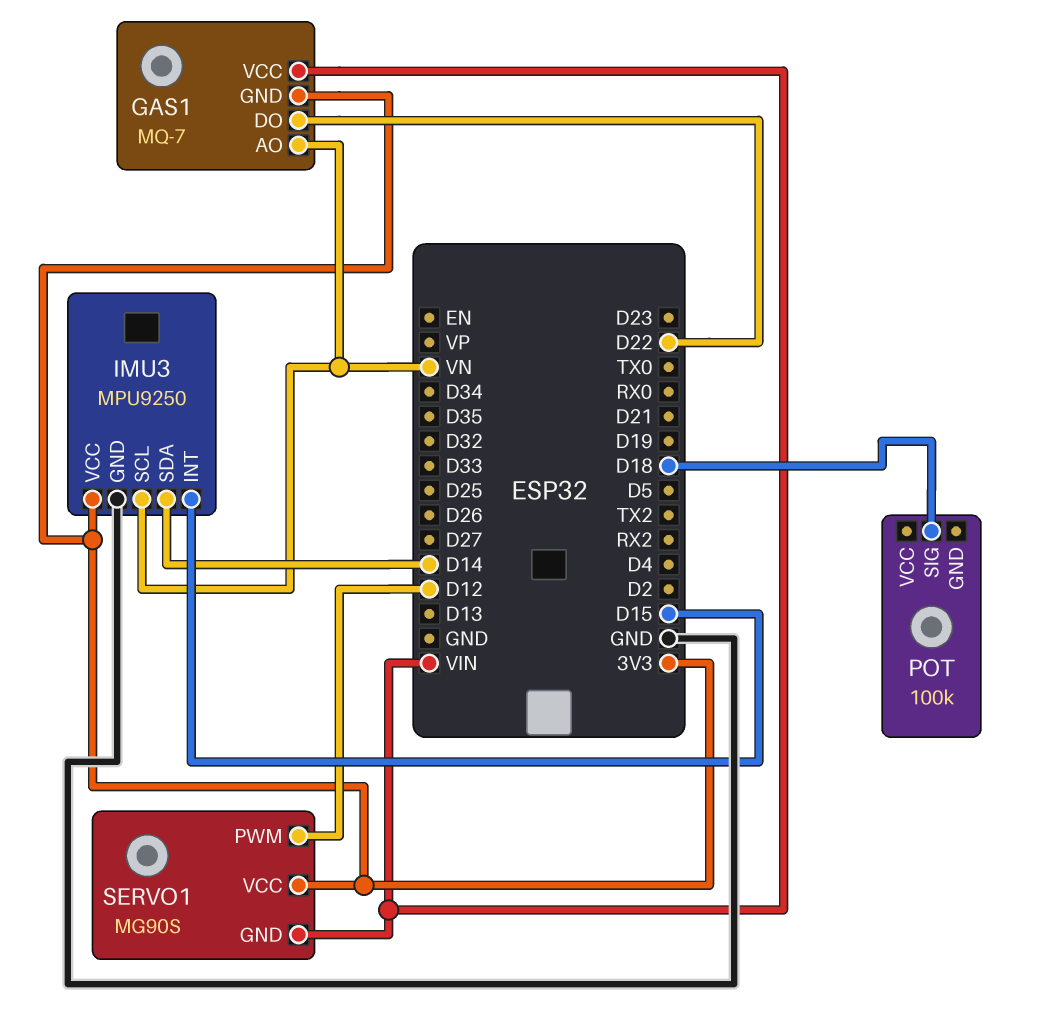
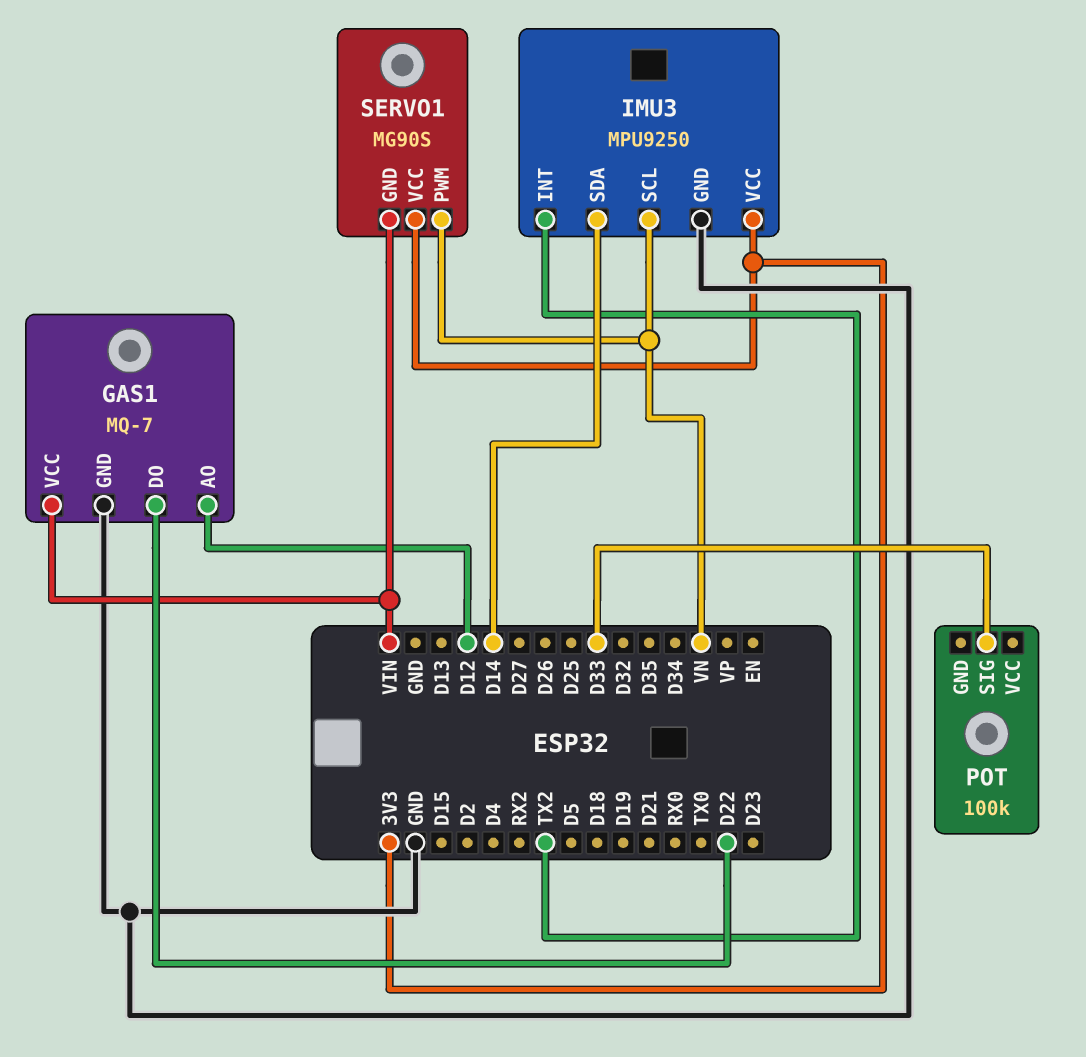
GAS1 pin AO: VN -> D12
GAS1 pin GND: 3V3 -> GND
IMU3 pin INT: D15 -> TX2
POT pin SIG: D18 -> D33
SERVO1 pin PWM: D12 -> VN

